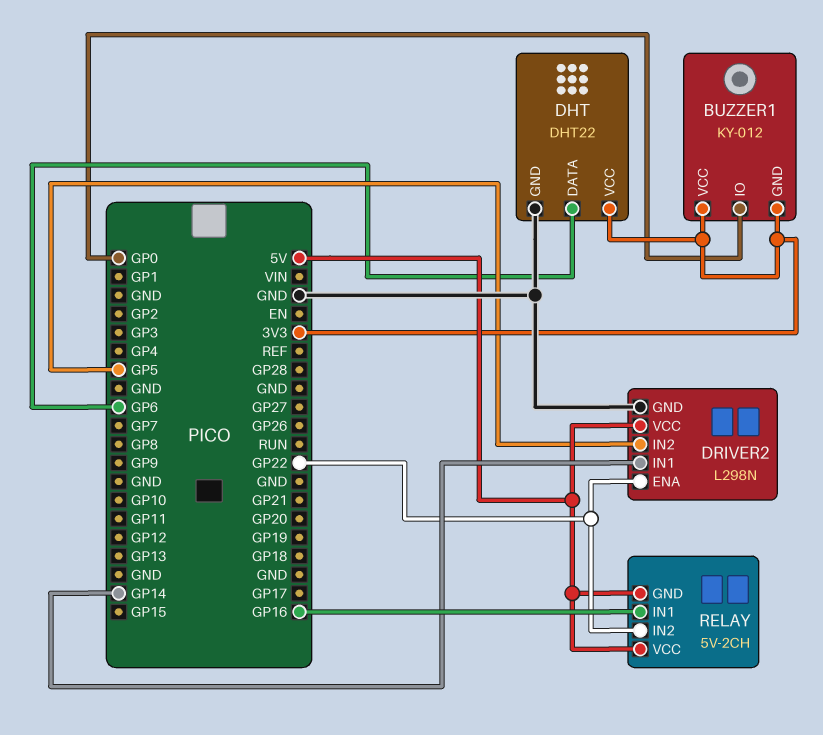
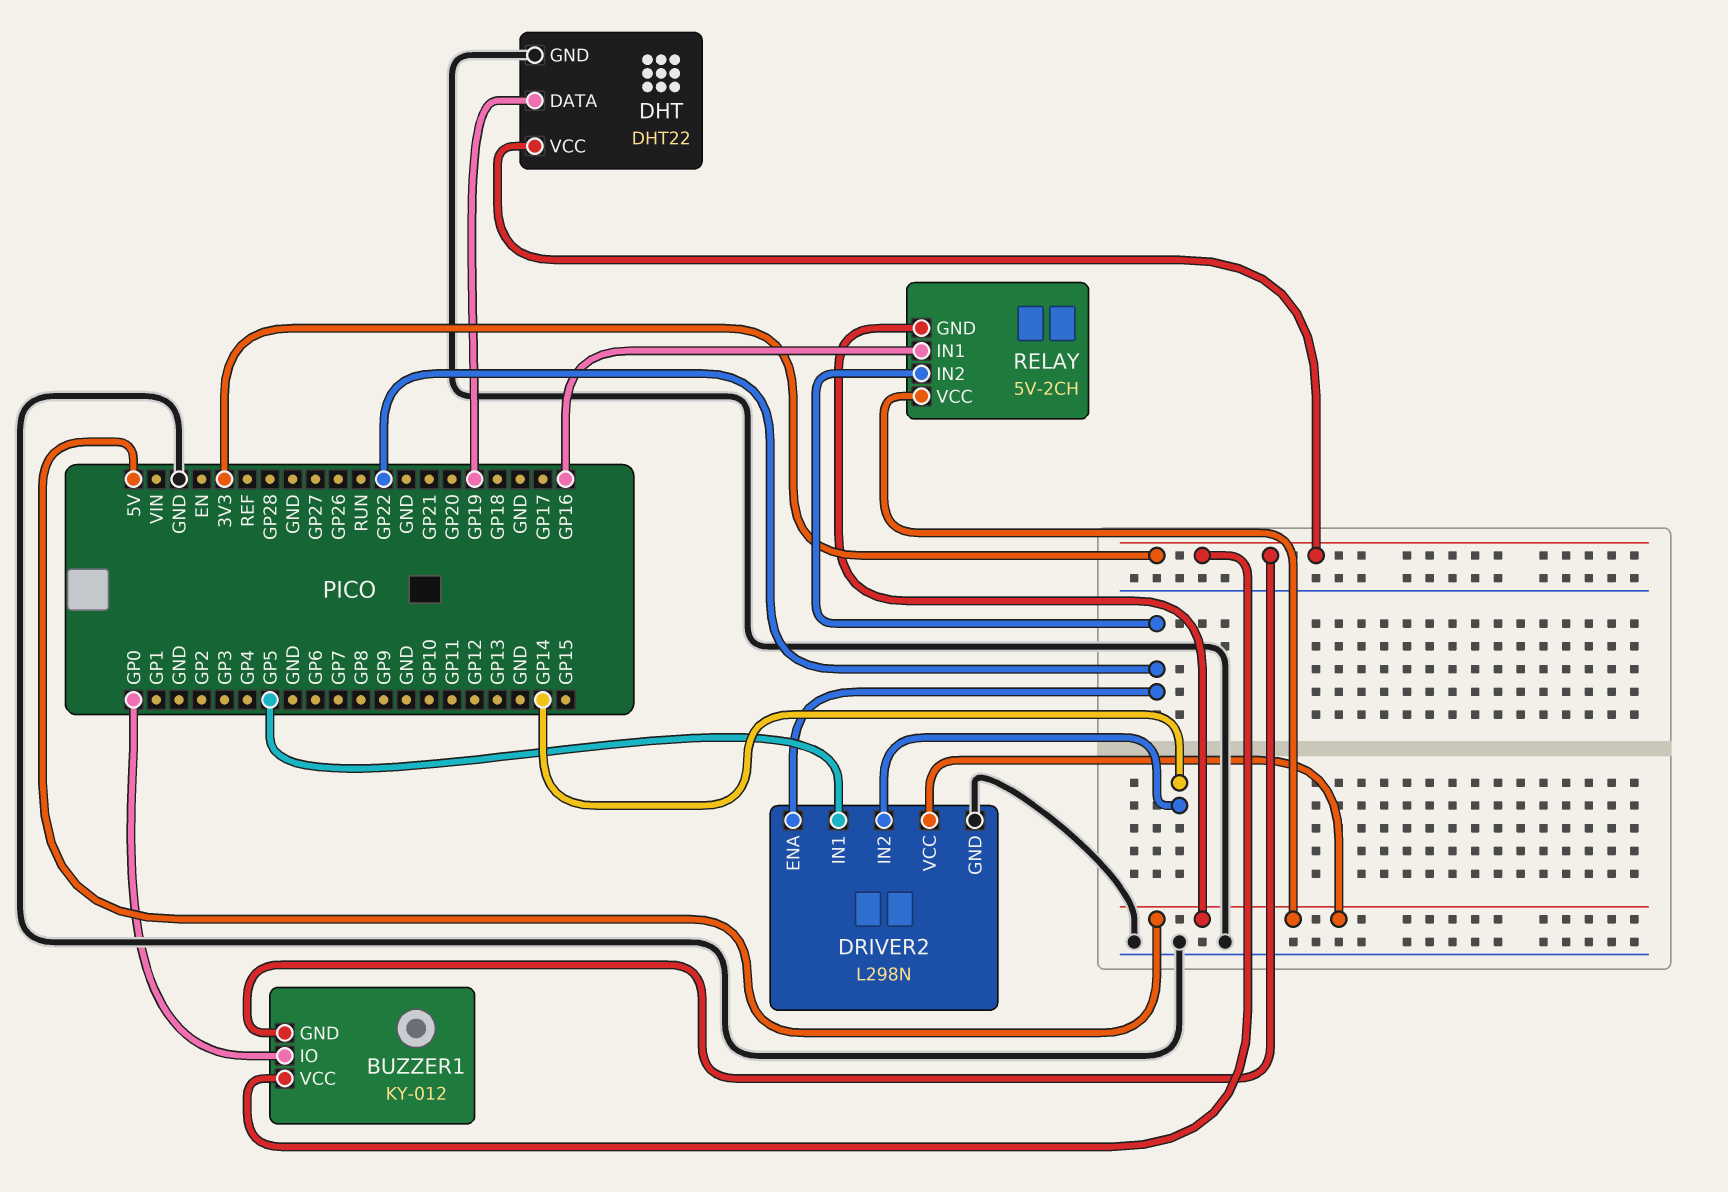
DHT pin DATA: GP6 -> GP19
DRIVER2 pin IN1: GP14 -> GP5
DRIVER2 pin IN2: GP5 -> GP14

